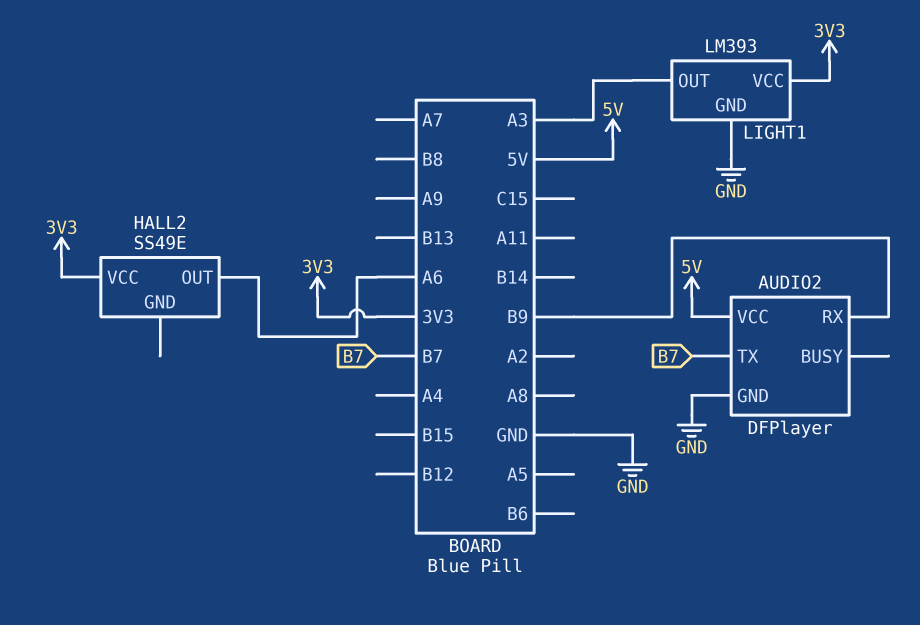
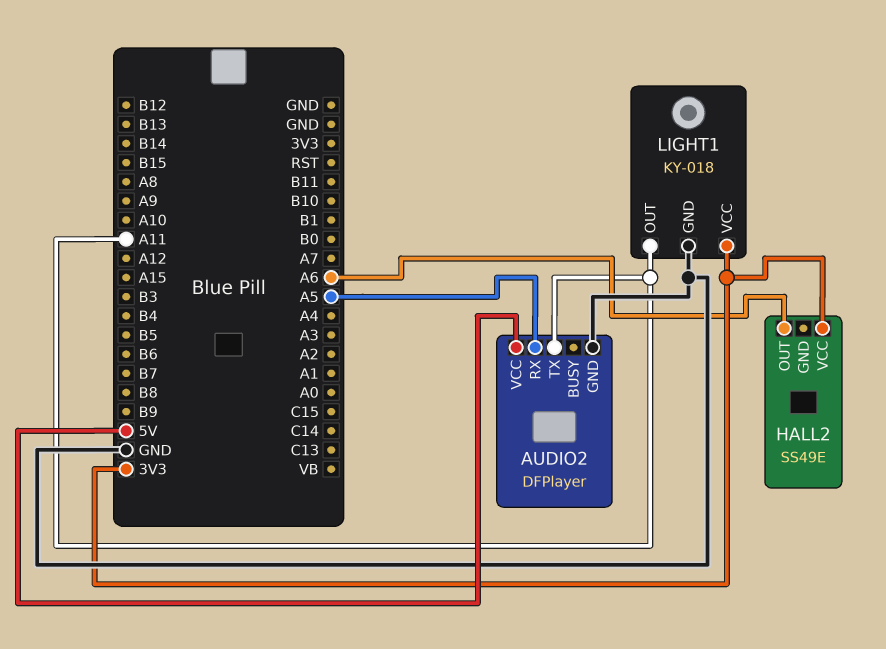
AUDIO2 pin RX: B9 -> A5
AUDIO2 pin TX: B7 -> A11
LIGHT1: LM393 -> KY-018
LIGHT1 pin OUT: A3 -> A11

